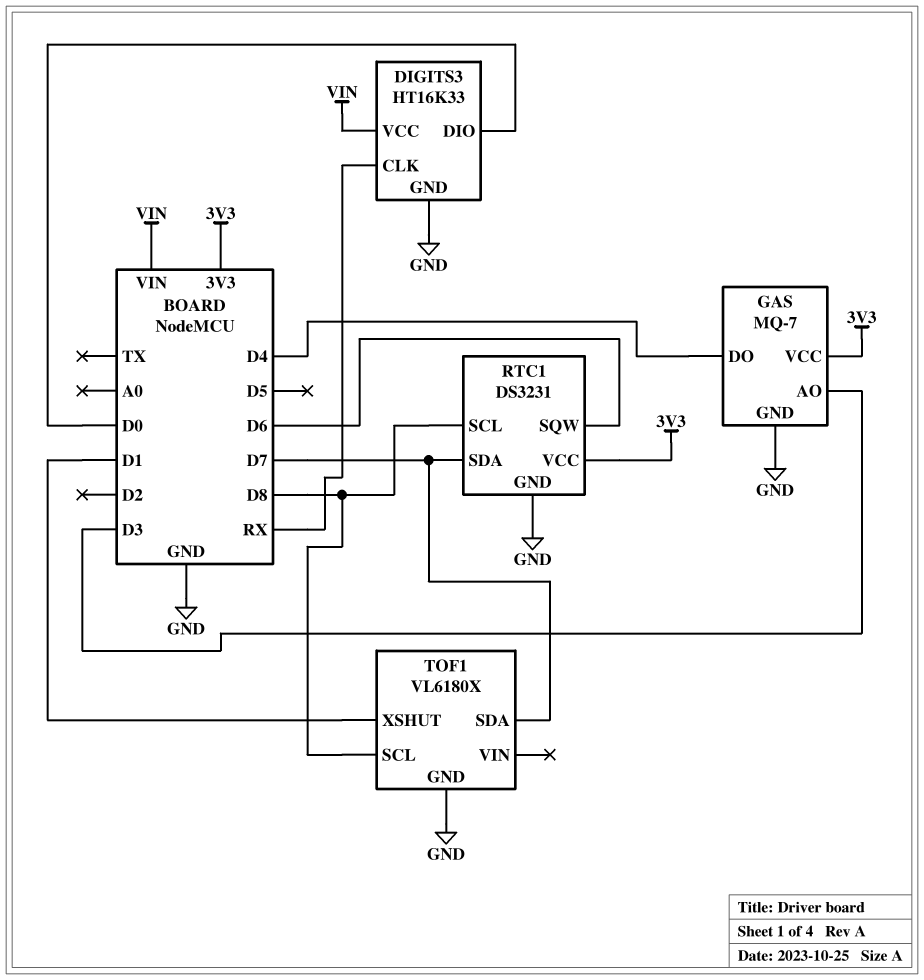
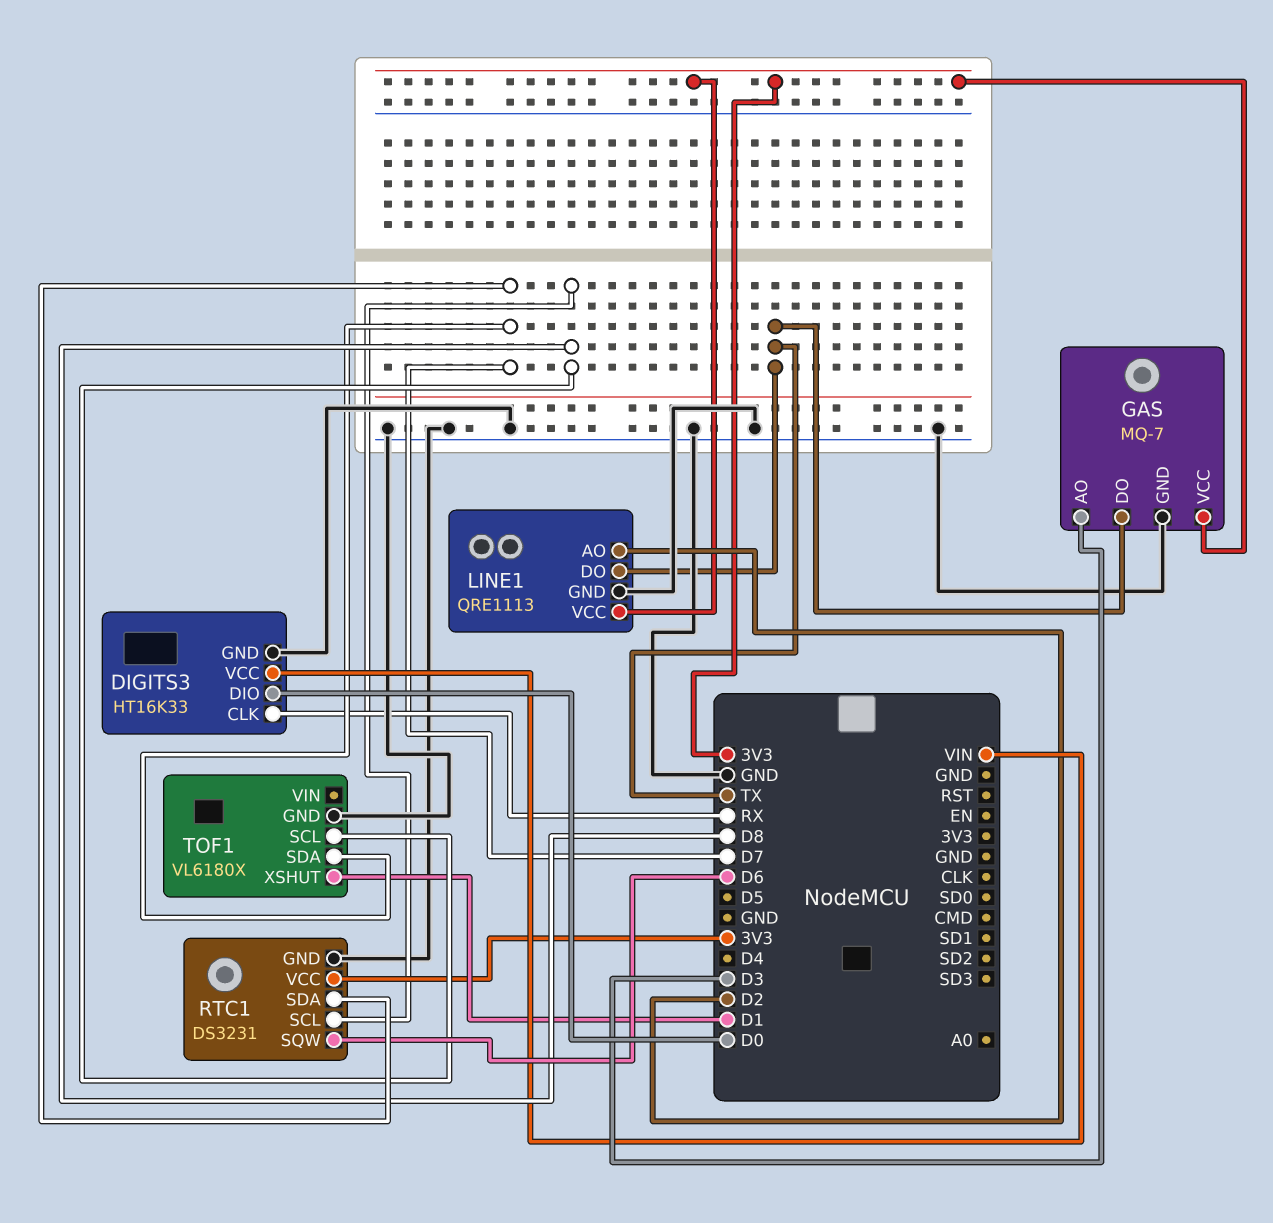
GAS pin DO: D4 -> TX
LINE1: none -> QRE1113
LINE1 pin AO: none -> D2
LINE1 pin DO: none -> TX
LINE1 pin GND: none -> GND
LINE1 pin VCC: none -> 3V3

